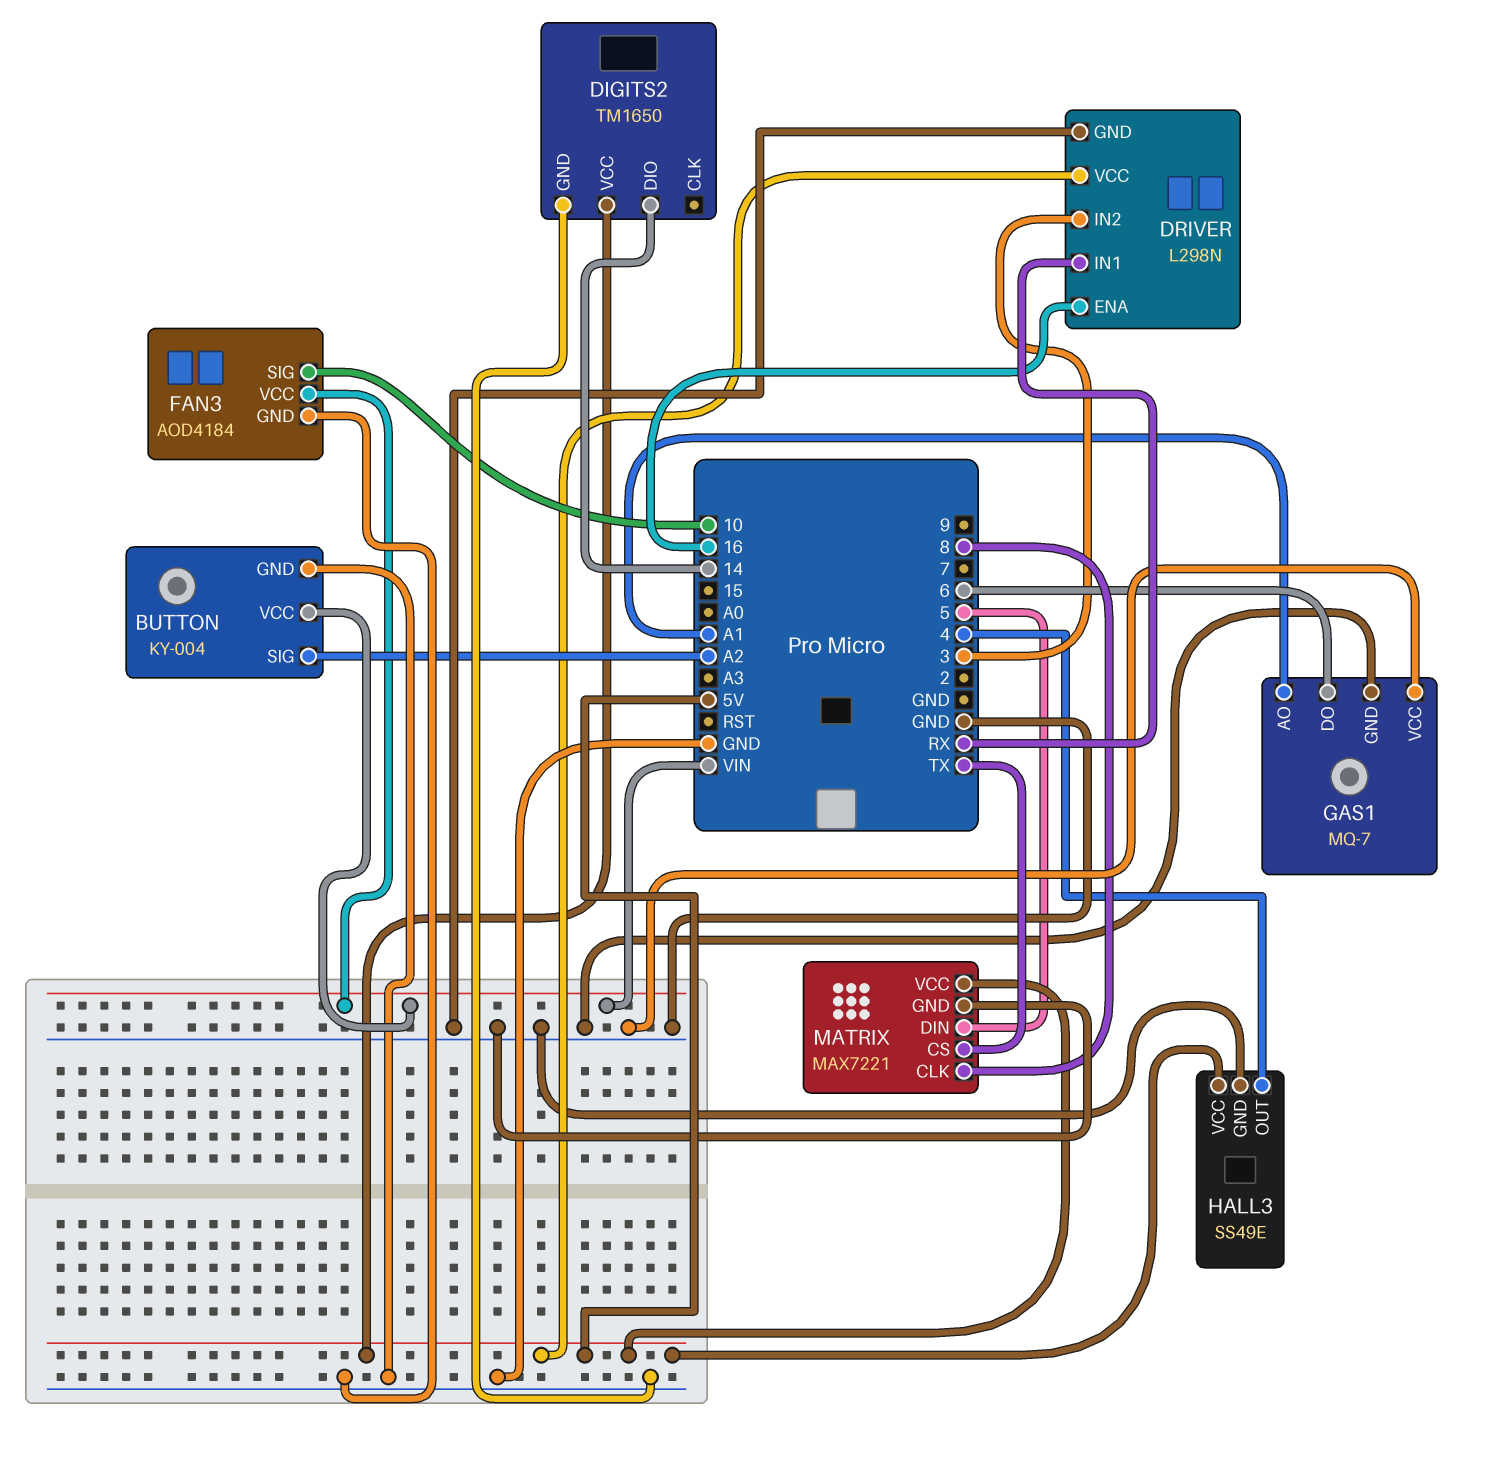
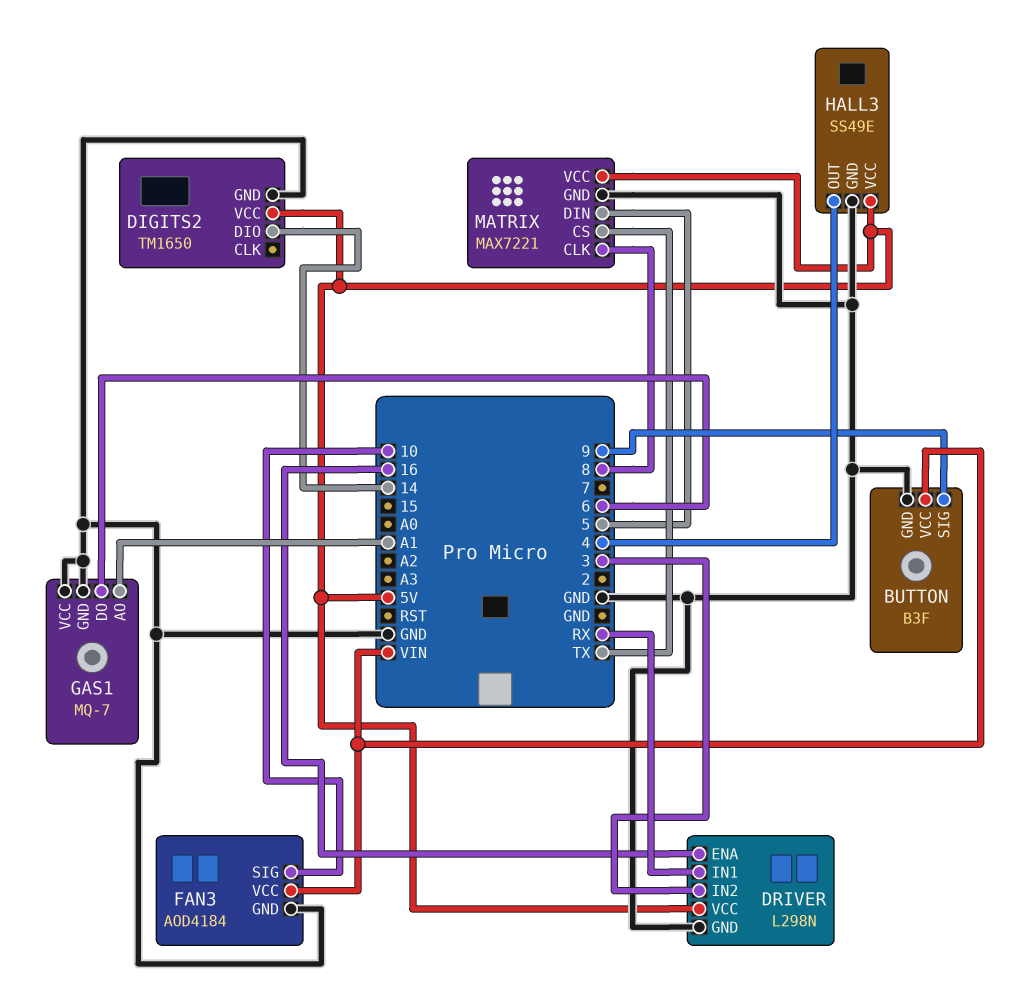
BUTTON: KY-004 -> B3F
BUTTON pin SIG: A2 -> 9

